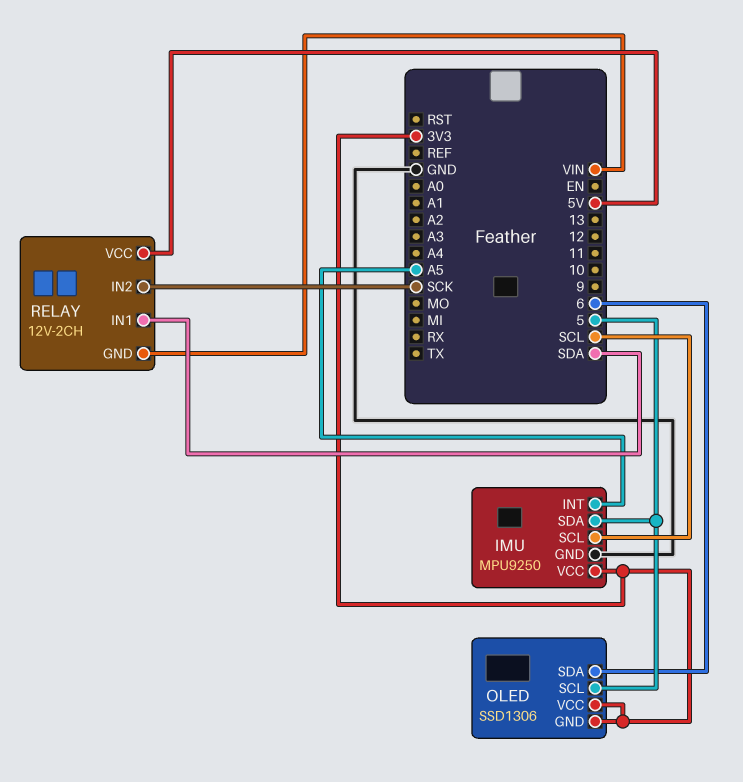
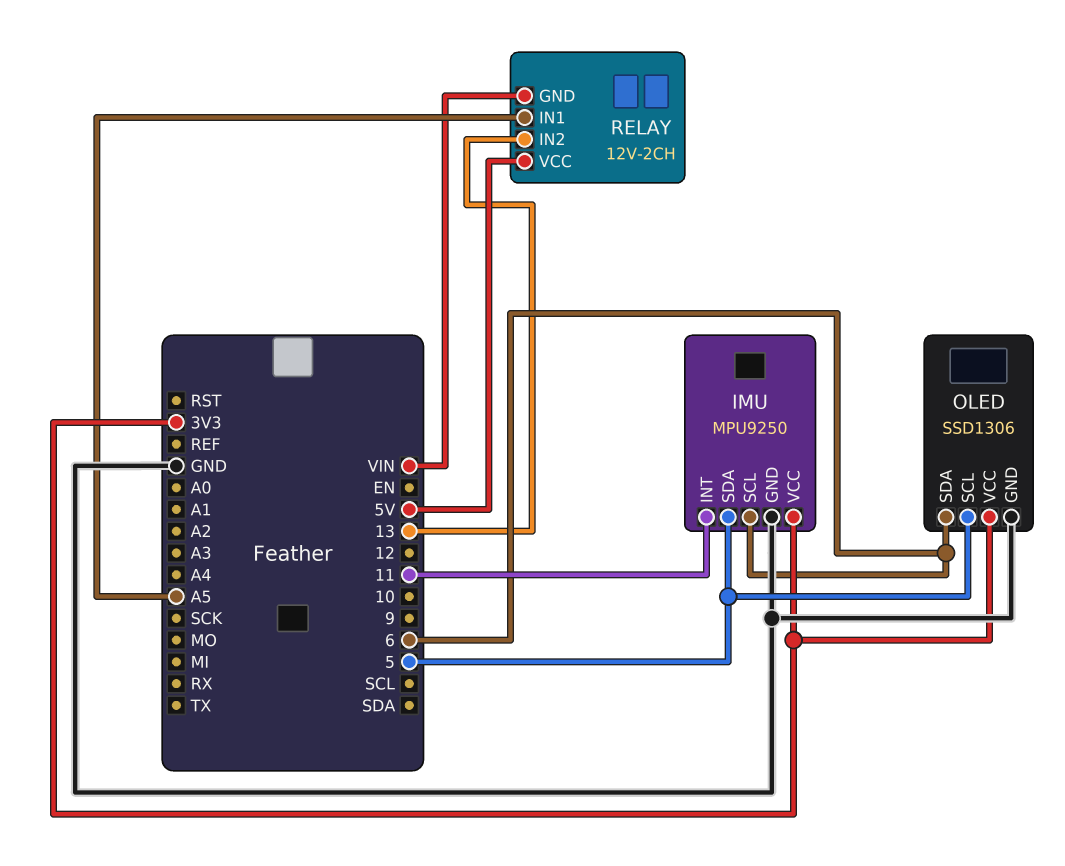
IMU pin INT: A5 -> 11
IMU pin SCL: SCL -> 6
OLED pin GND: 3V3 -> GND
RELAY pin IN1: SDA -> A5
RELAY pin IN2: SCK -> 13

